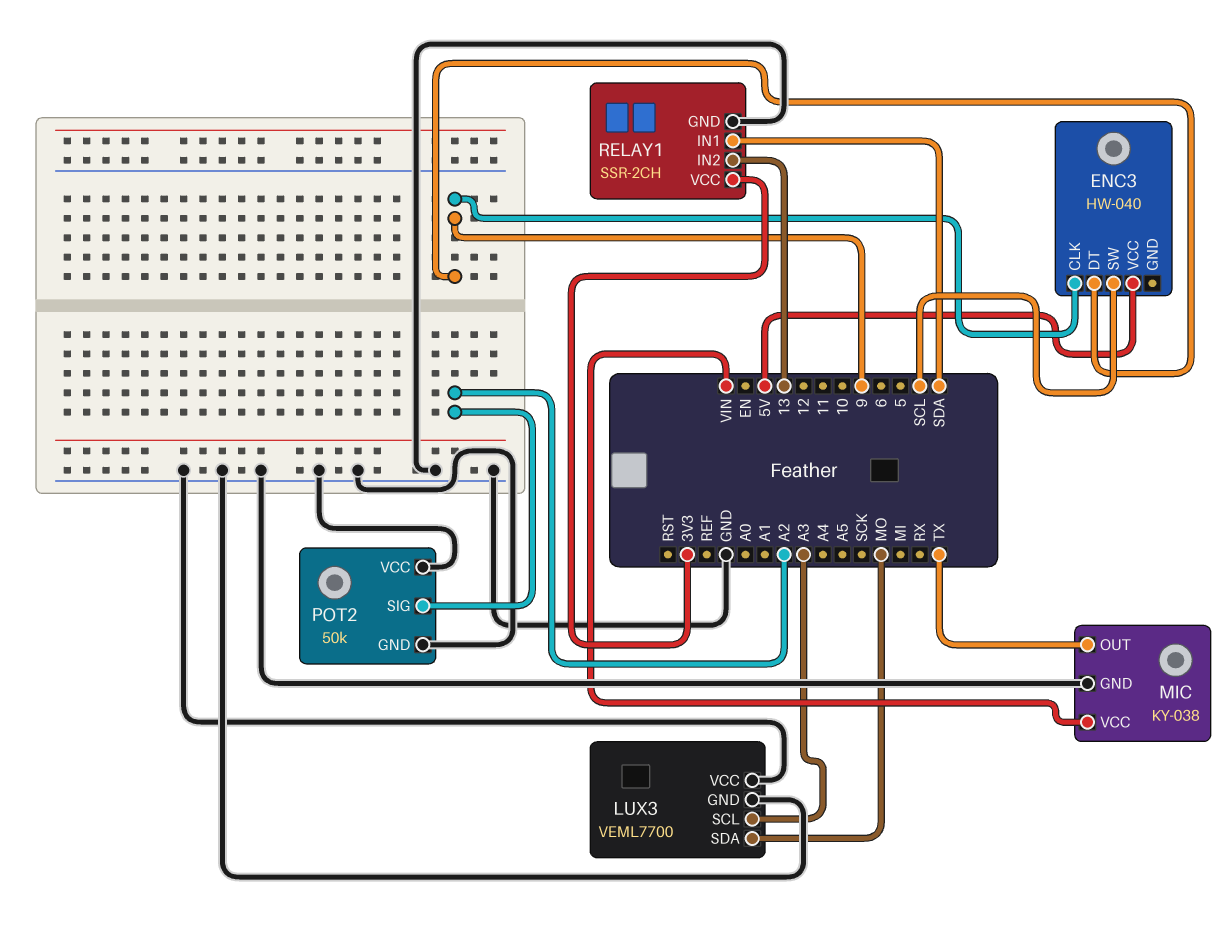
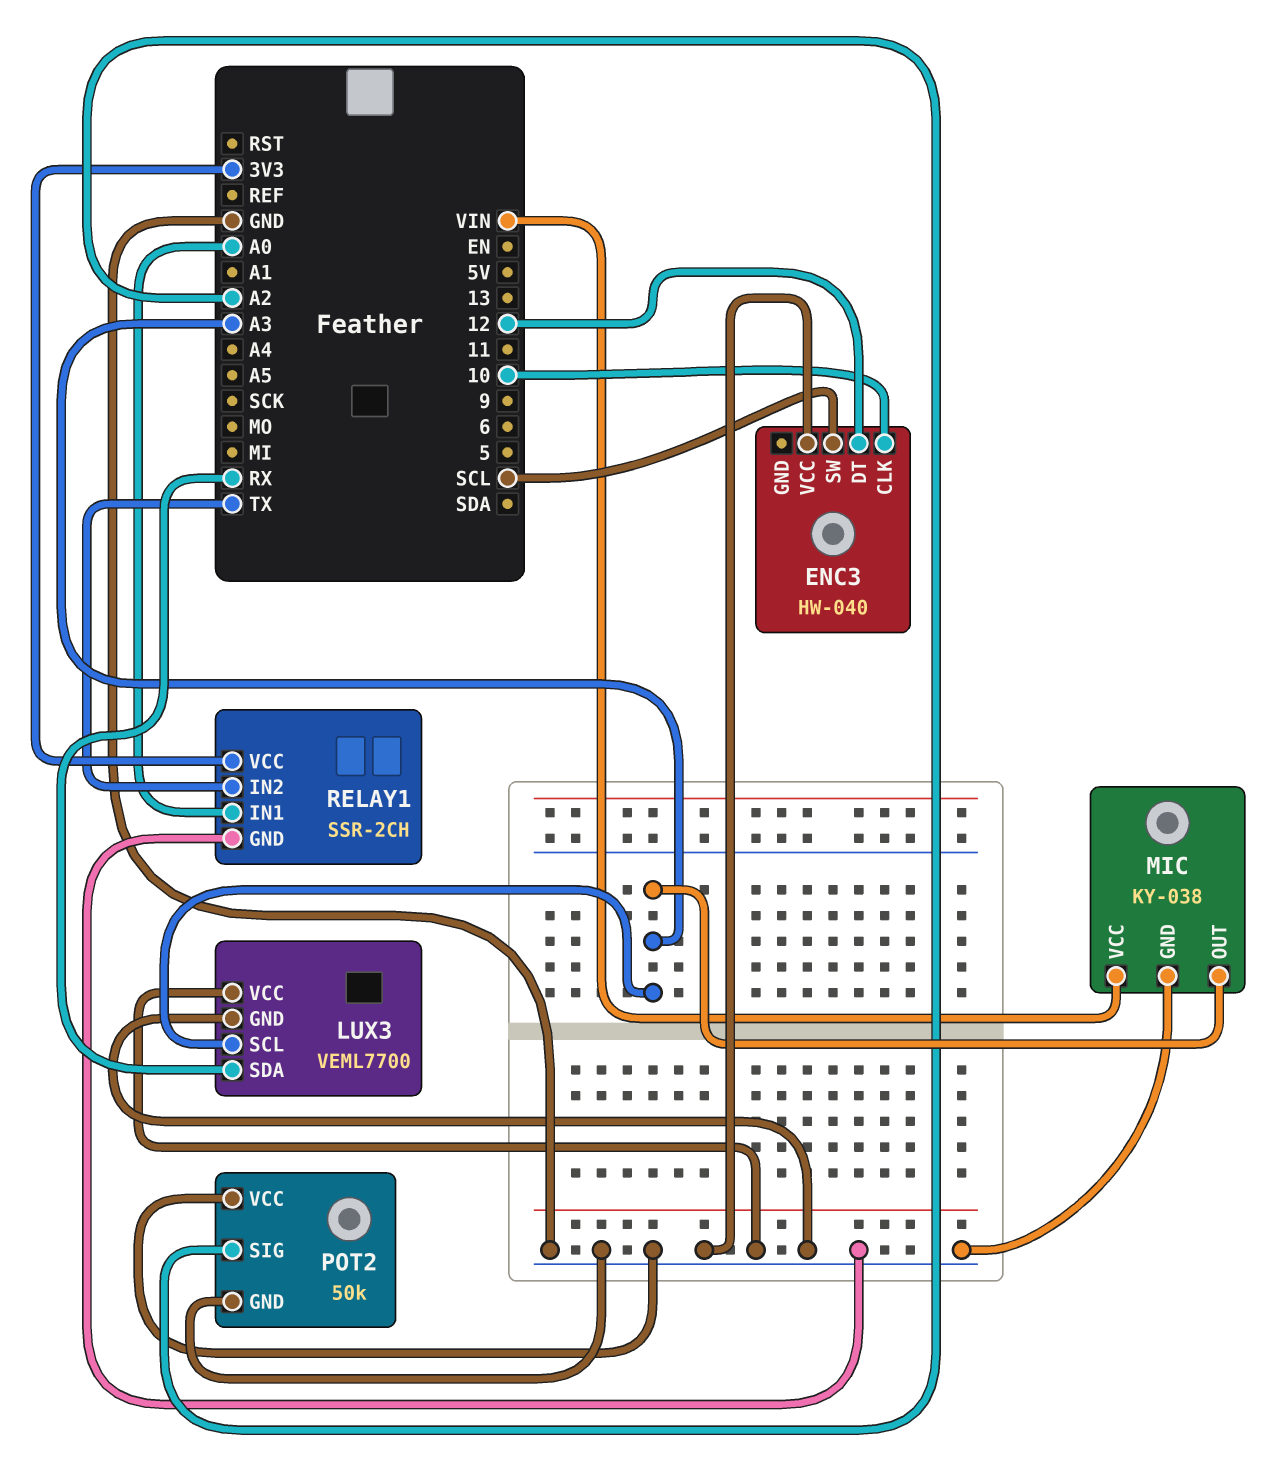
ENC3 pin CLK: 9 -> 10
ENC3 pin DT: 9 -> 12
ENC3 pin VCC: 5V -> GND
LUX3 pin SDA: MO -> RX
MIC pin OUT: TX -> A3
RELAY1 pin IN1: SDA -> A0
RELAY1 pin IN2: 13 -> TX

